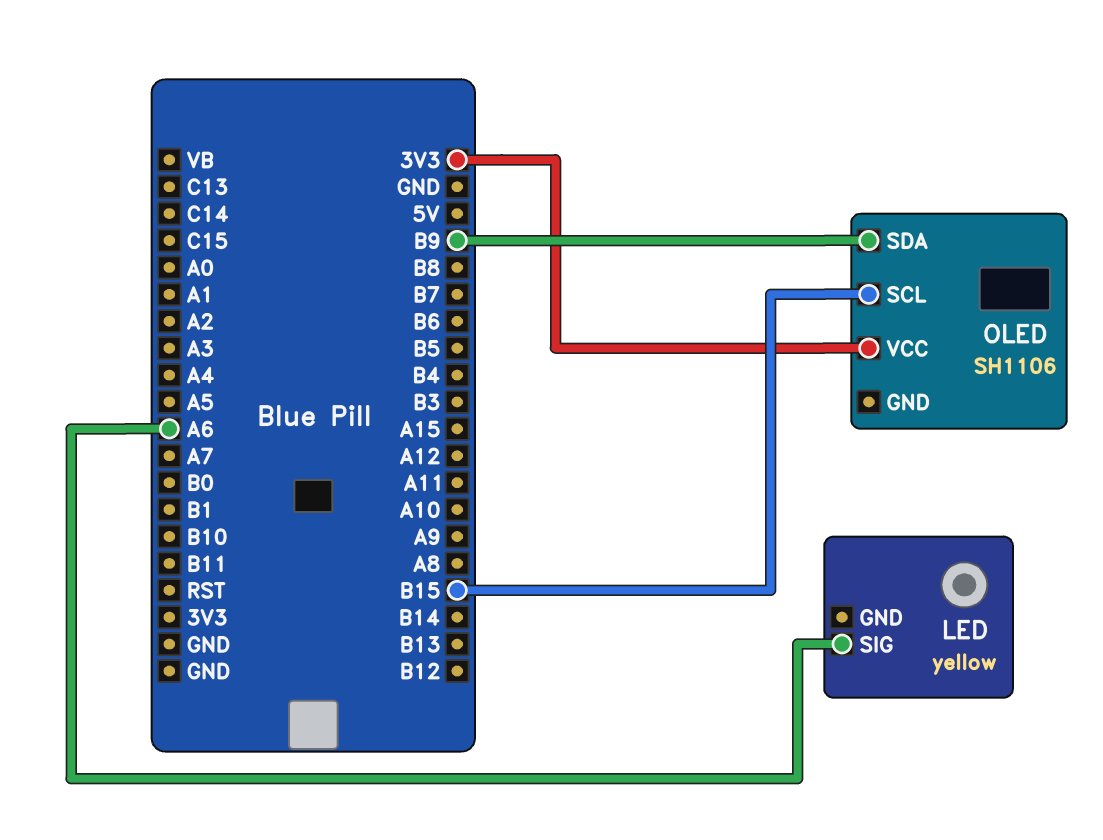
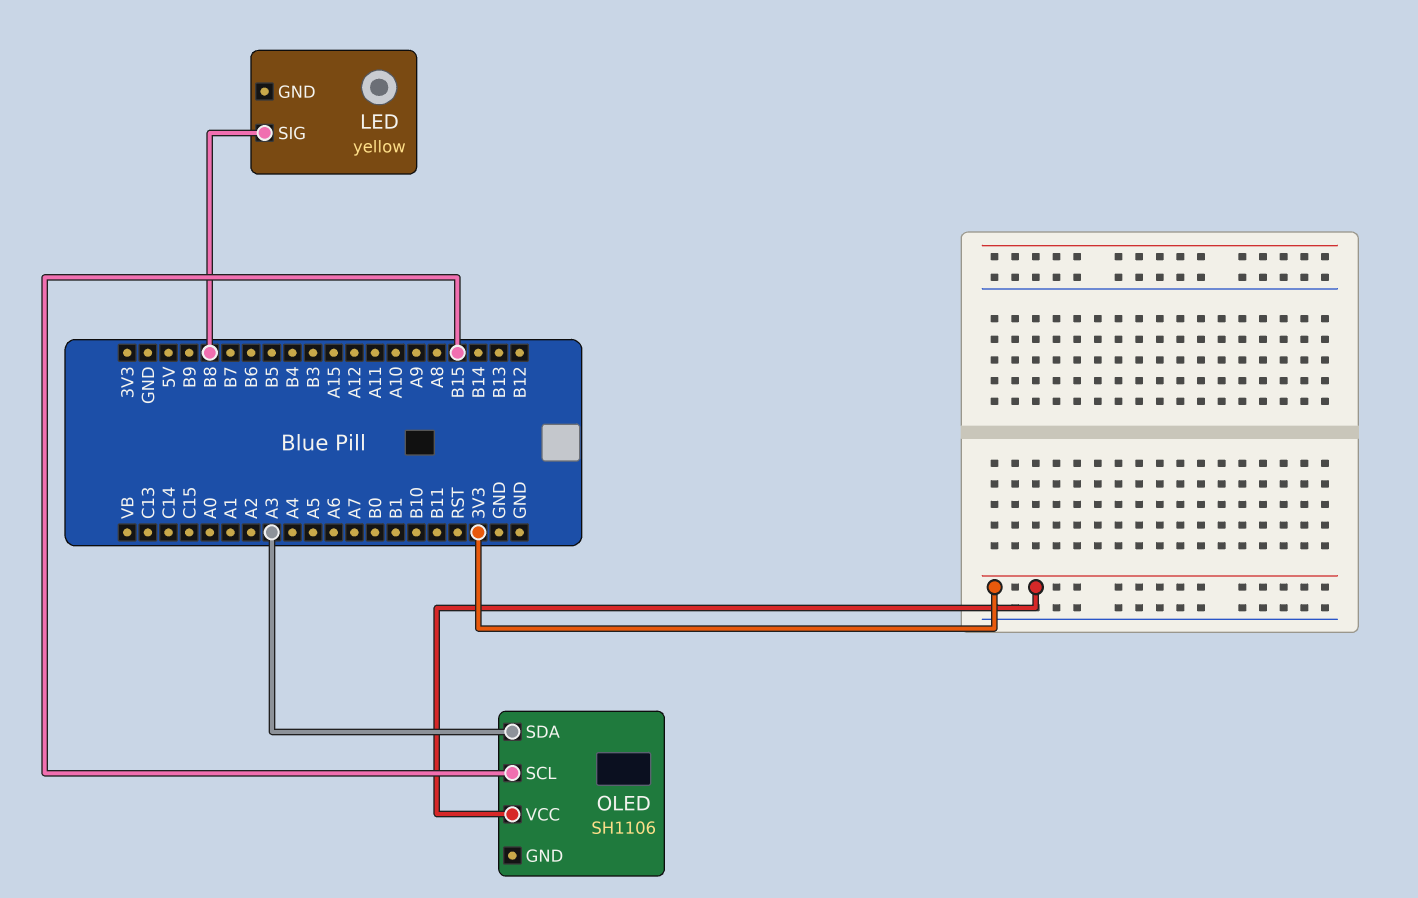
LED pin SIG: A6 -> B8
OLED pin SDA: B9 -> A3

